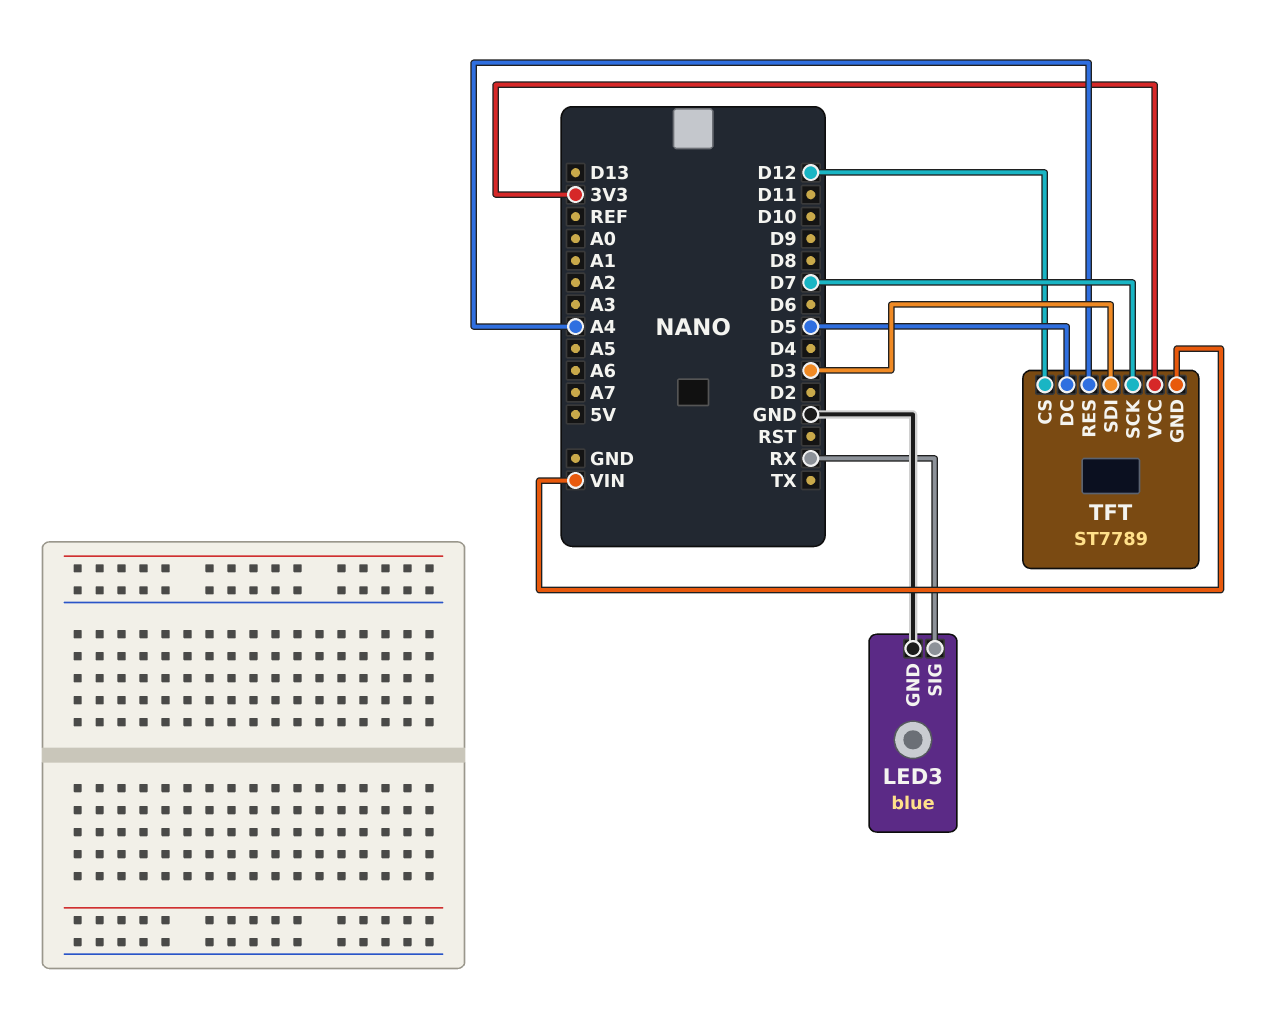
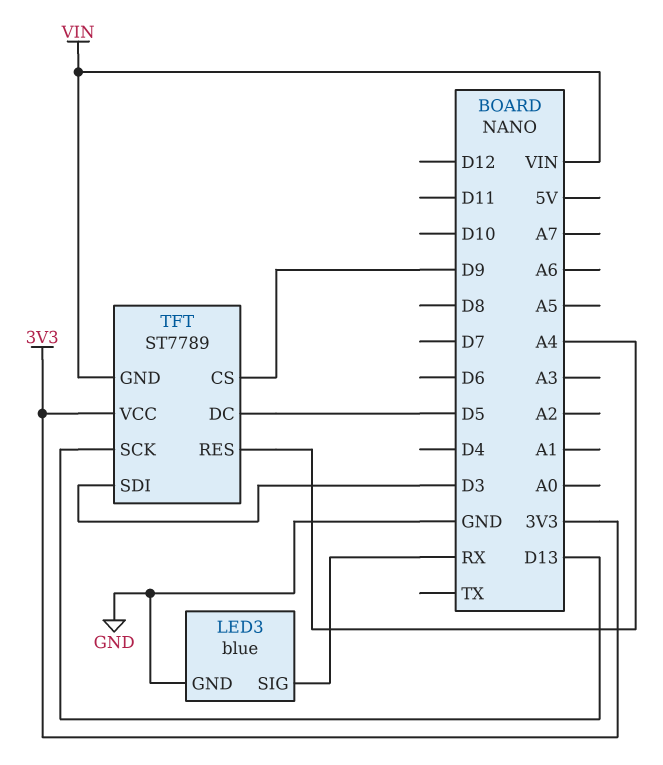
TFT pin CS: D12 -> D9
TFT pin SCK: D7 -> D13

